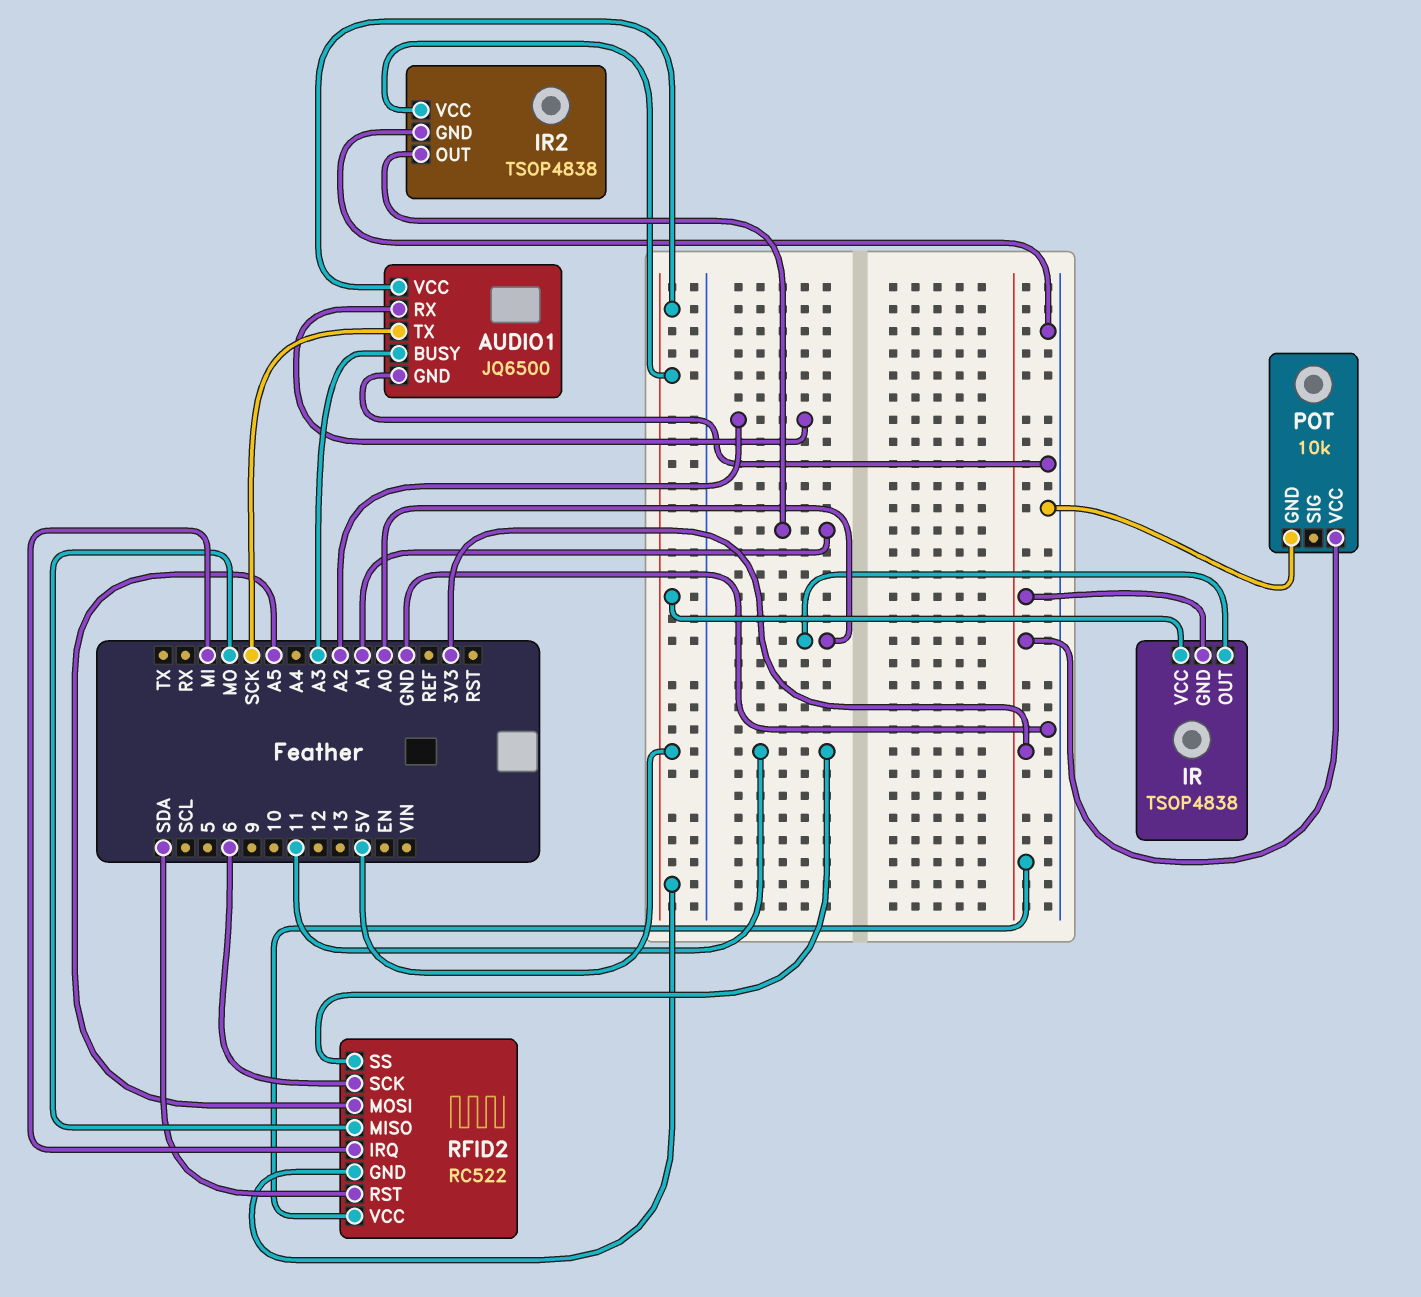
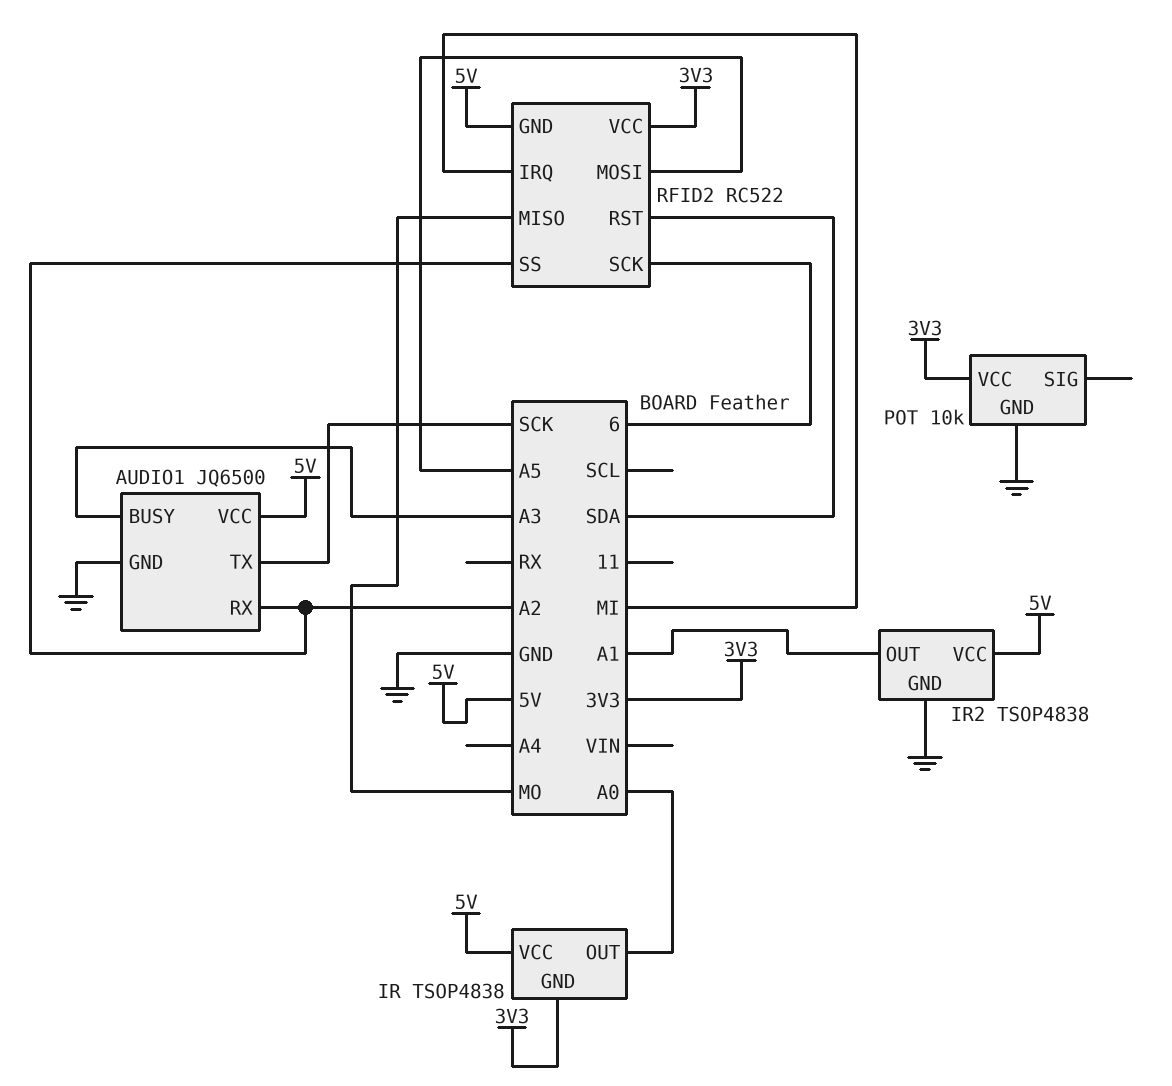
RFID2 pin SS: 11 -> A2

